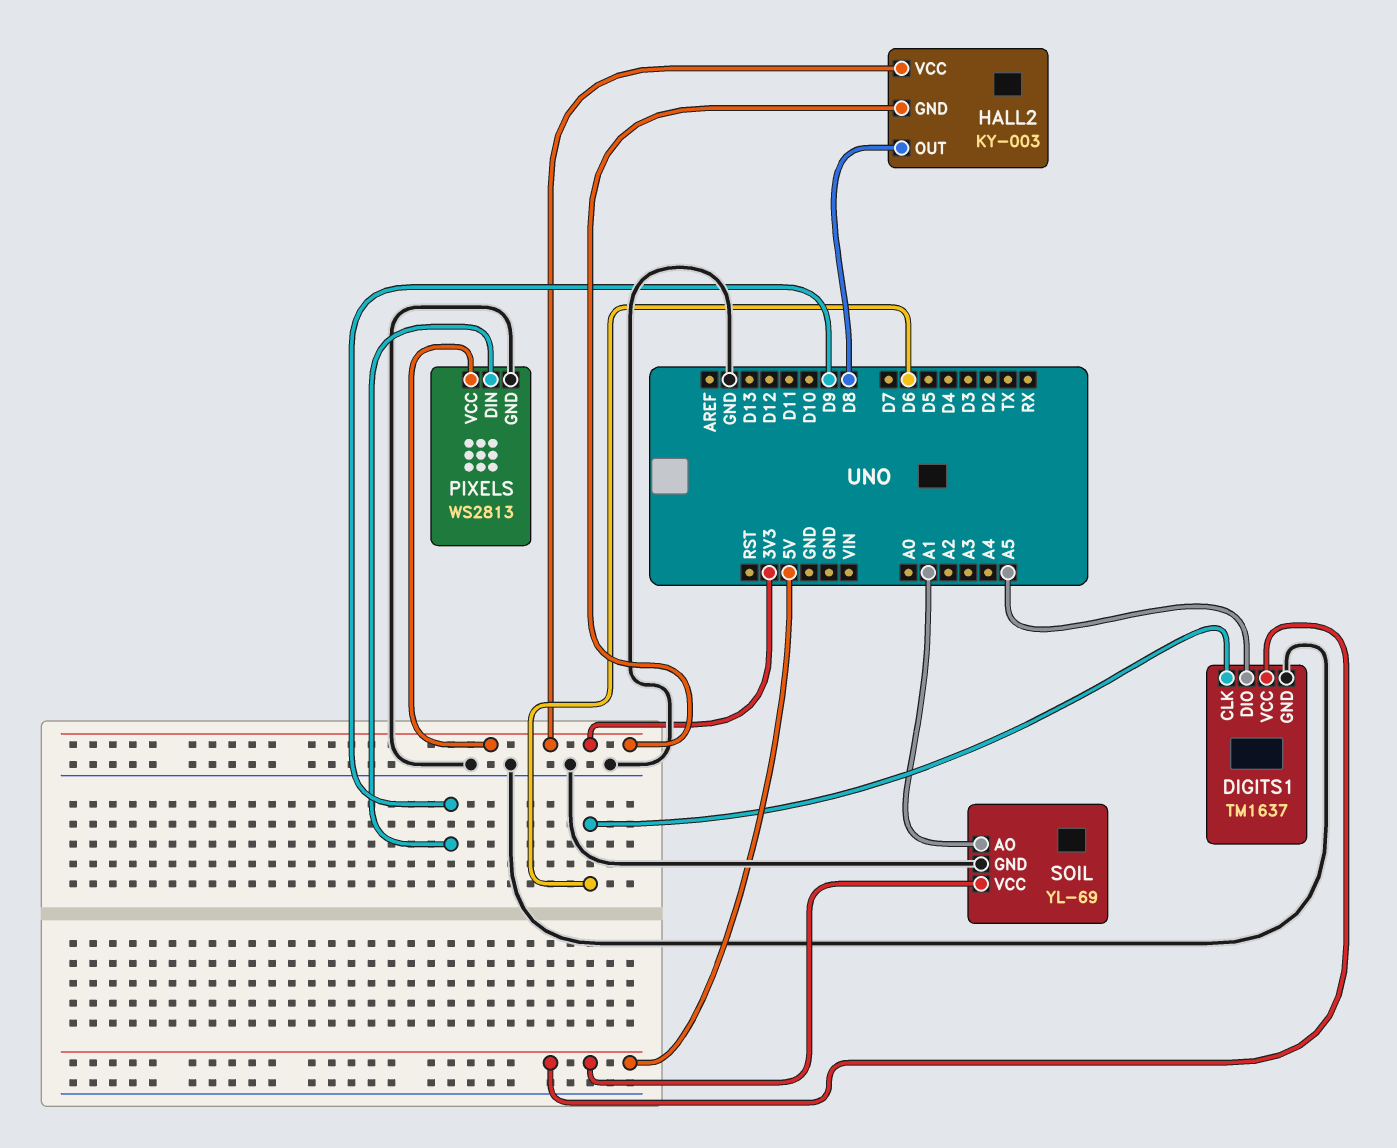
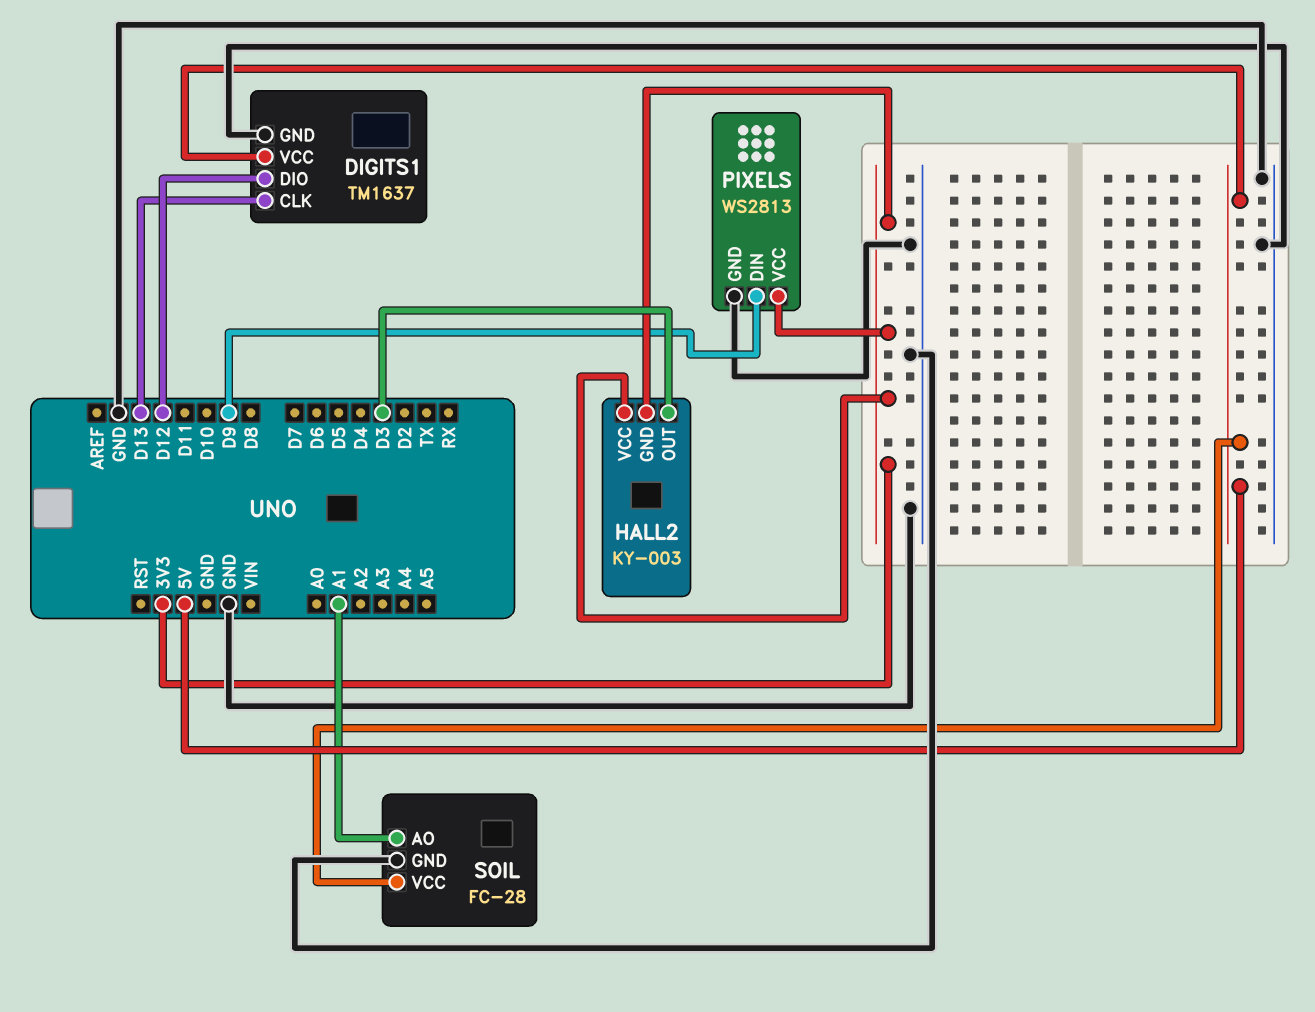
DIGITS1 pin CLK: D6 -> D13
DIGITS1 pin DIO: A5 -> D12
HALL2 pin OUT: D8 -> D3
SOIL: YL-69 -> FC-28

